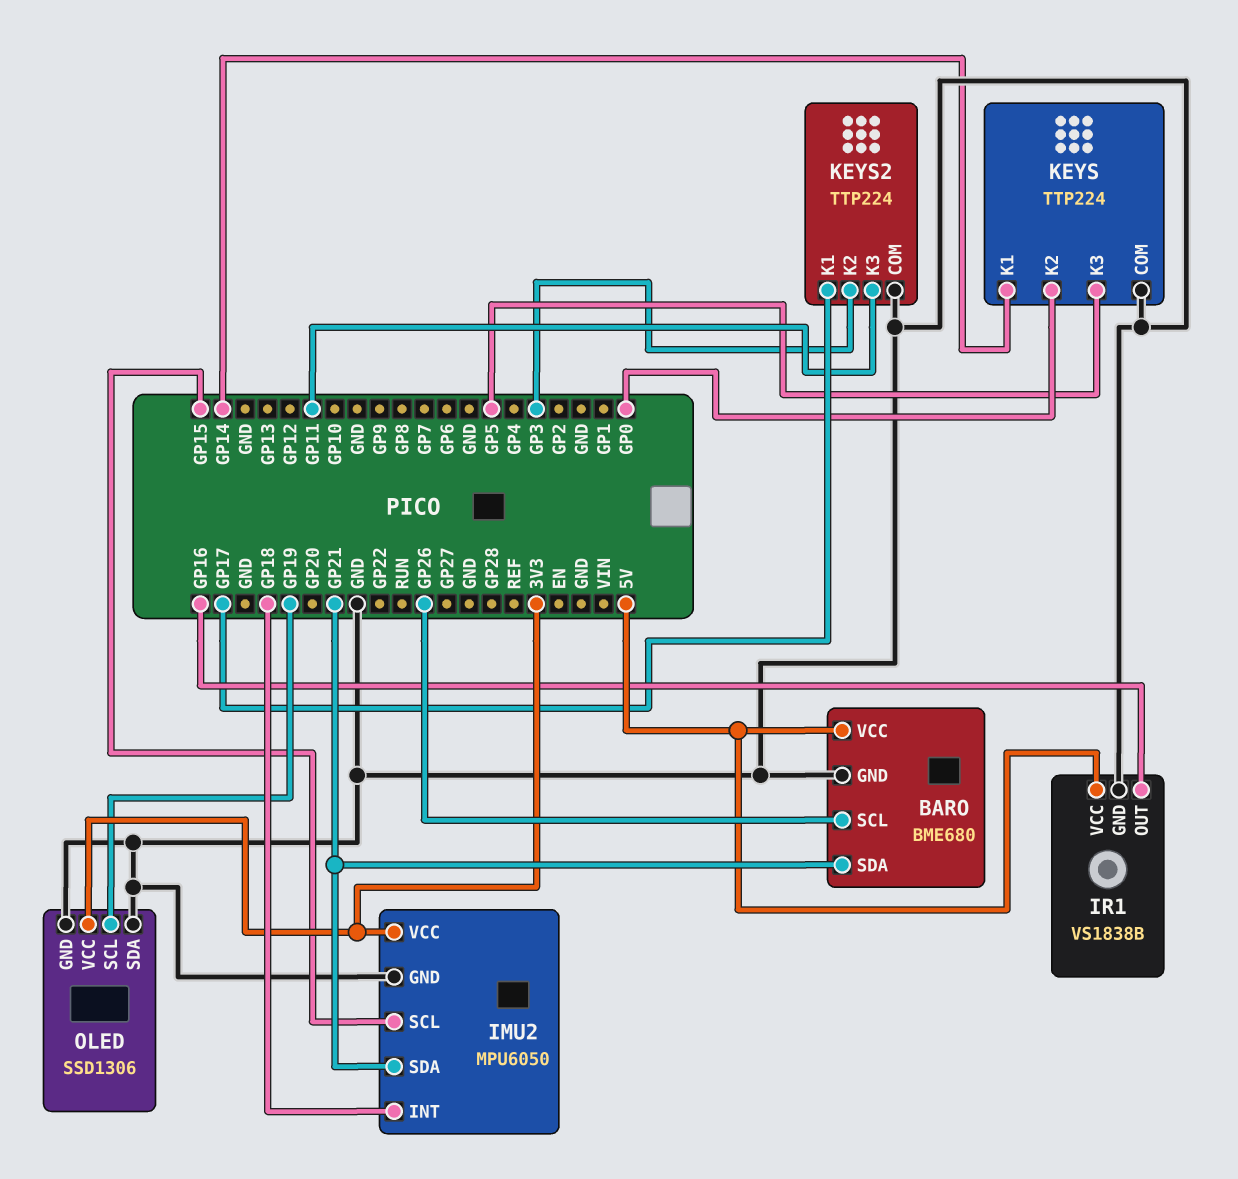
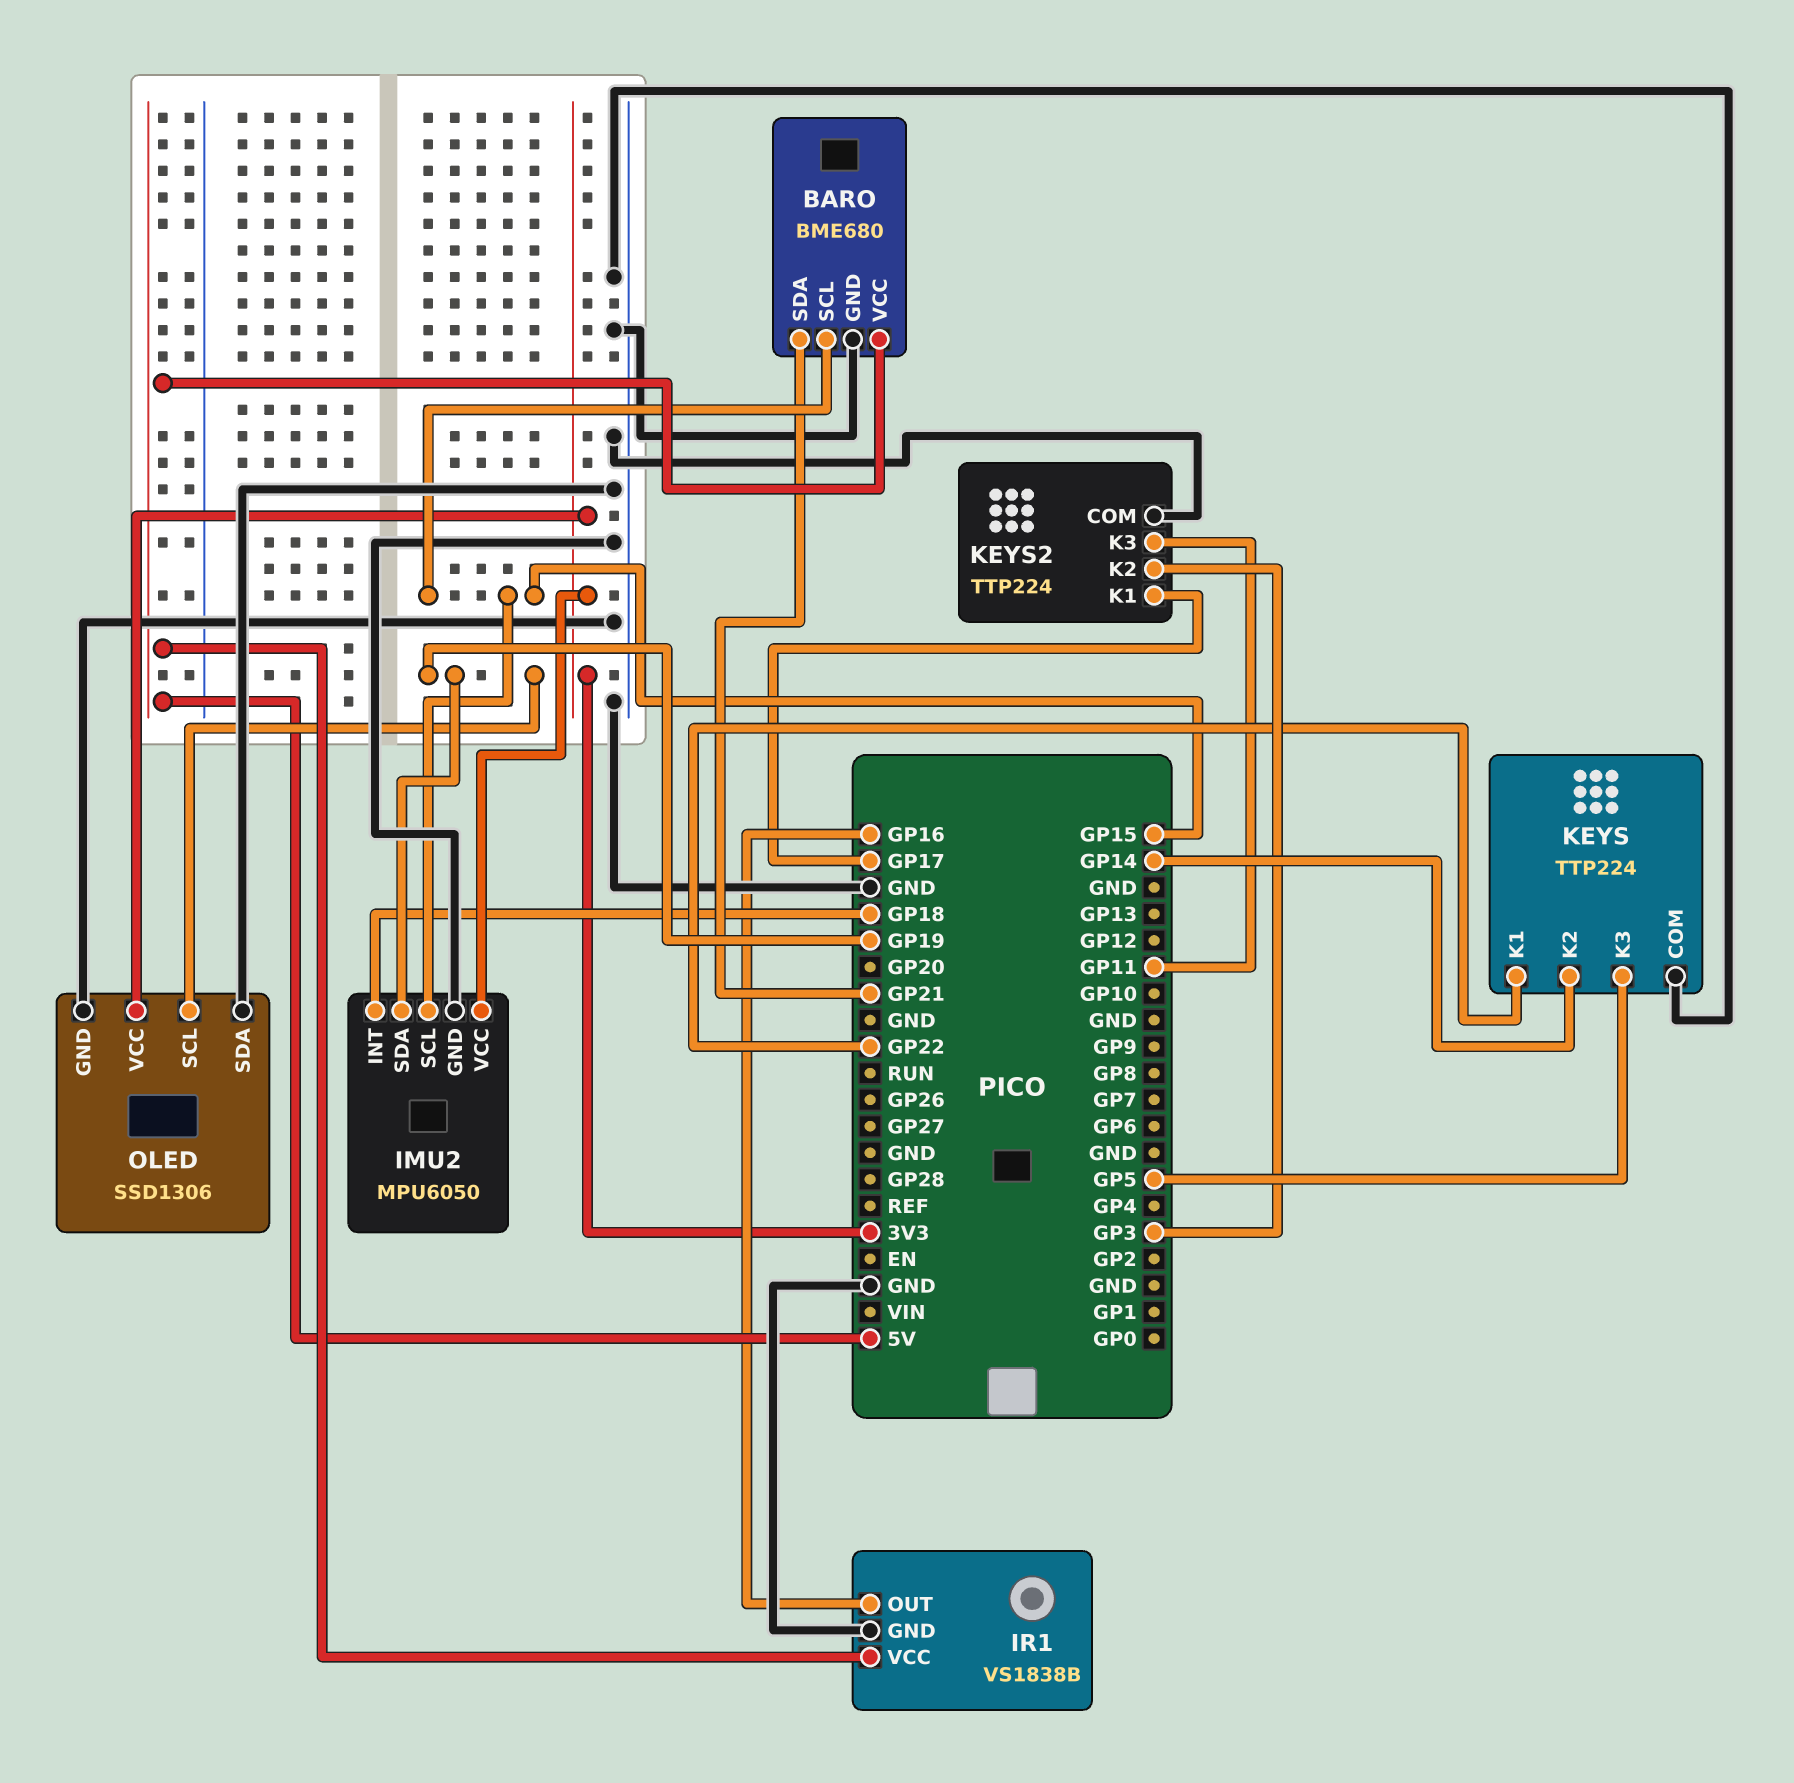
BARO pin SCL: GP26 -> GP15
IMU2 pin SDA: GP21 -> GP19
KEYS pin K1: GP14 -> GP22
KEYS pin K2: GP0 -> GP14

